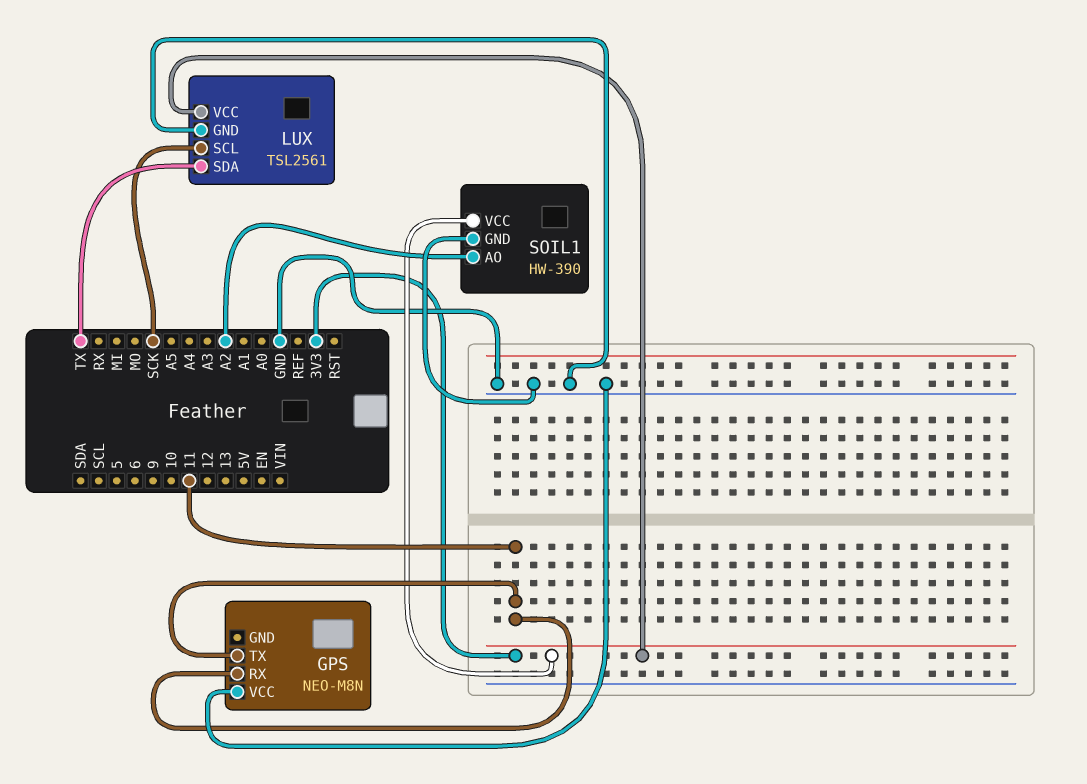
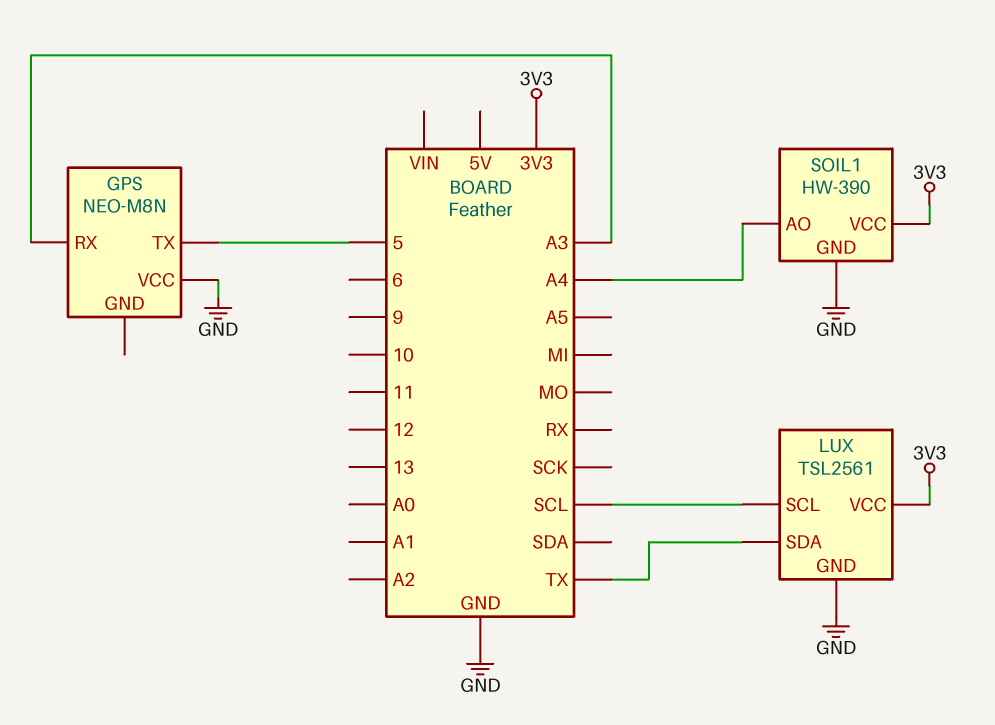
GPS pin RX: 11 -> A3
GPS pin TX: 11 -> 5
LUX pin SCL: SCK -> SCL
SOIL1 pin AO: A2 -> A4

